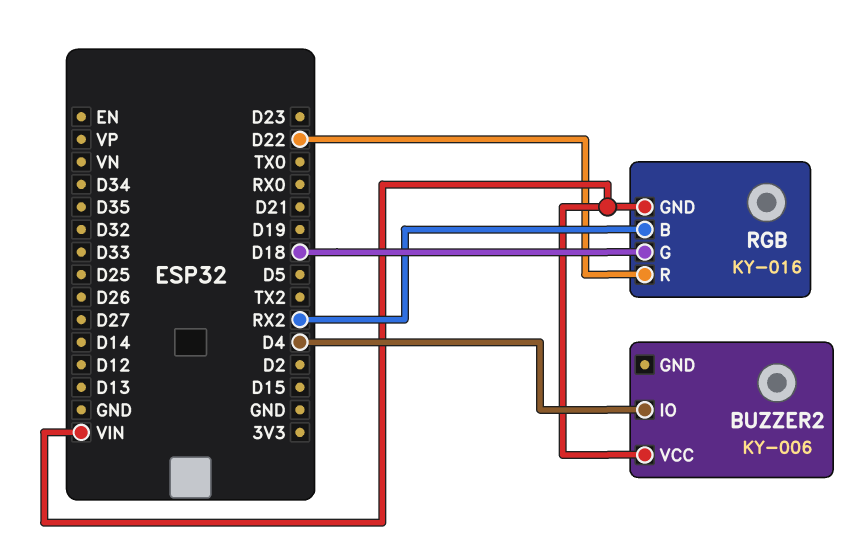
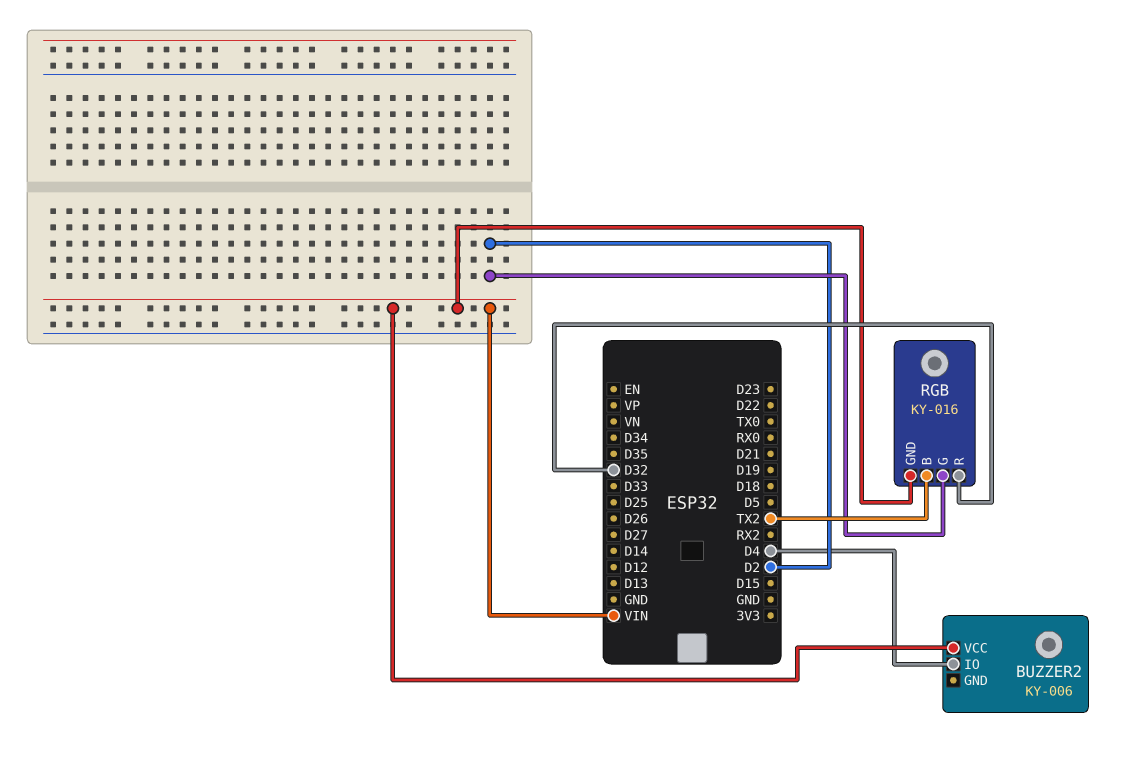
RGB pin B: RX2 -> TX2
RGB pin G: D18 -> D2
RGB pin R: D22 -> D32

